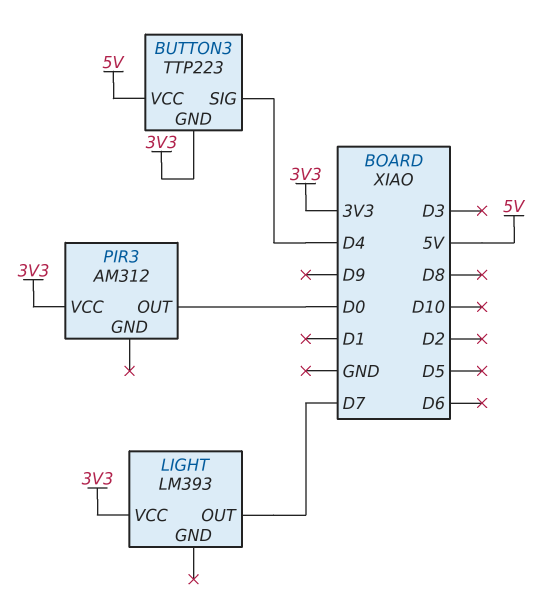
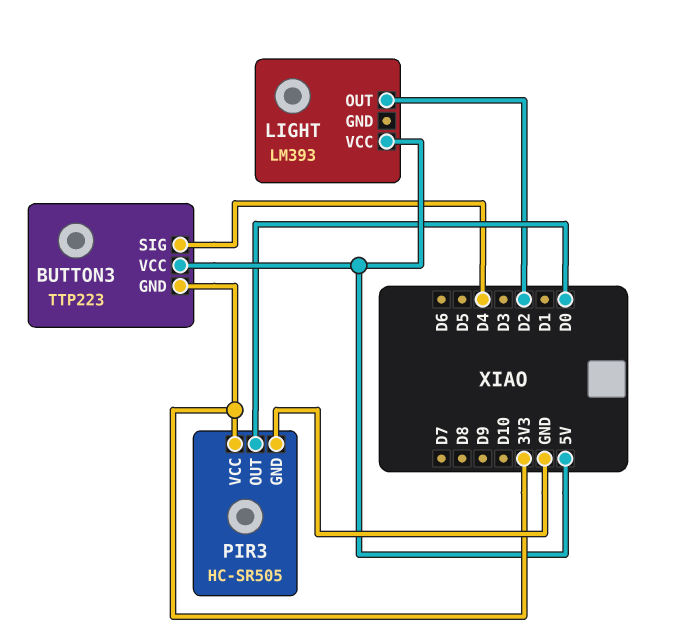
LIGHT pin OUT: D7 -> D2
LIGHT pin VCC: 3V3 -> 5V
PIR3: AM312 -> HC-SR505
PIR3 pin GND: none -> GND

